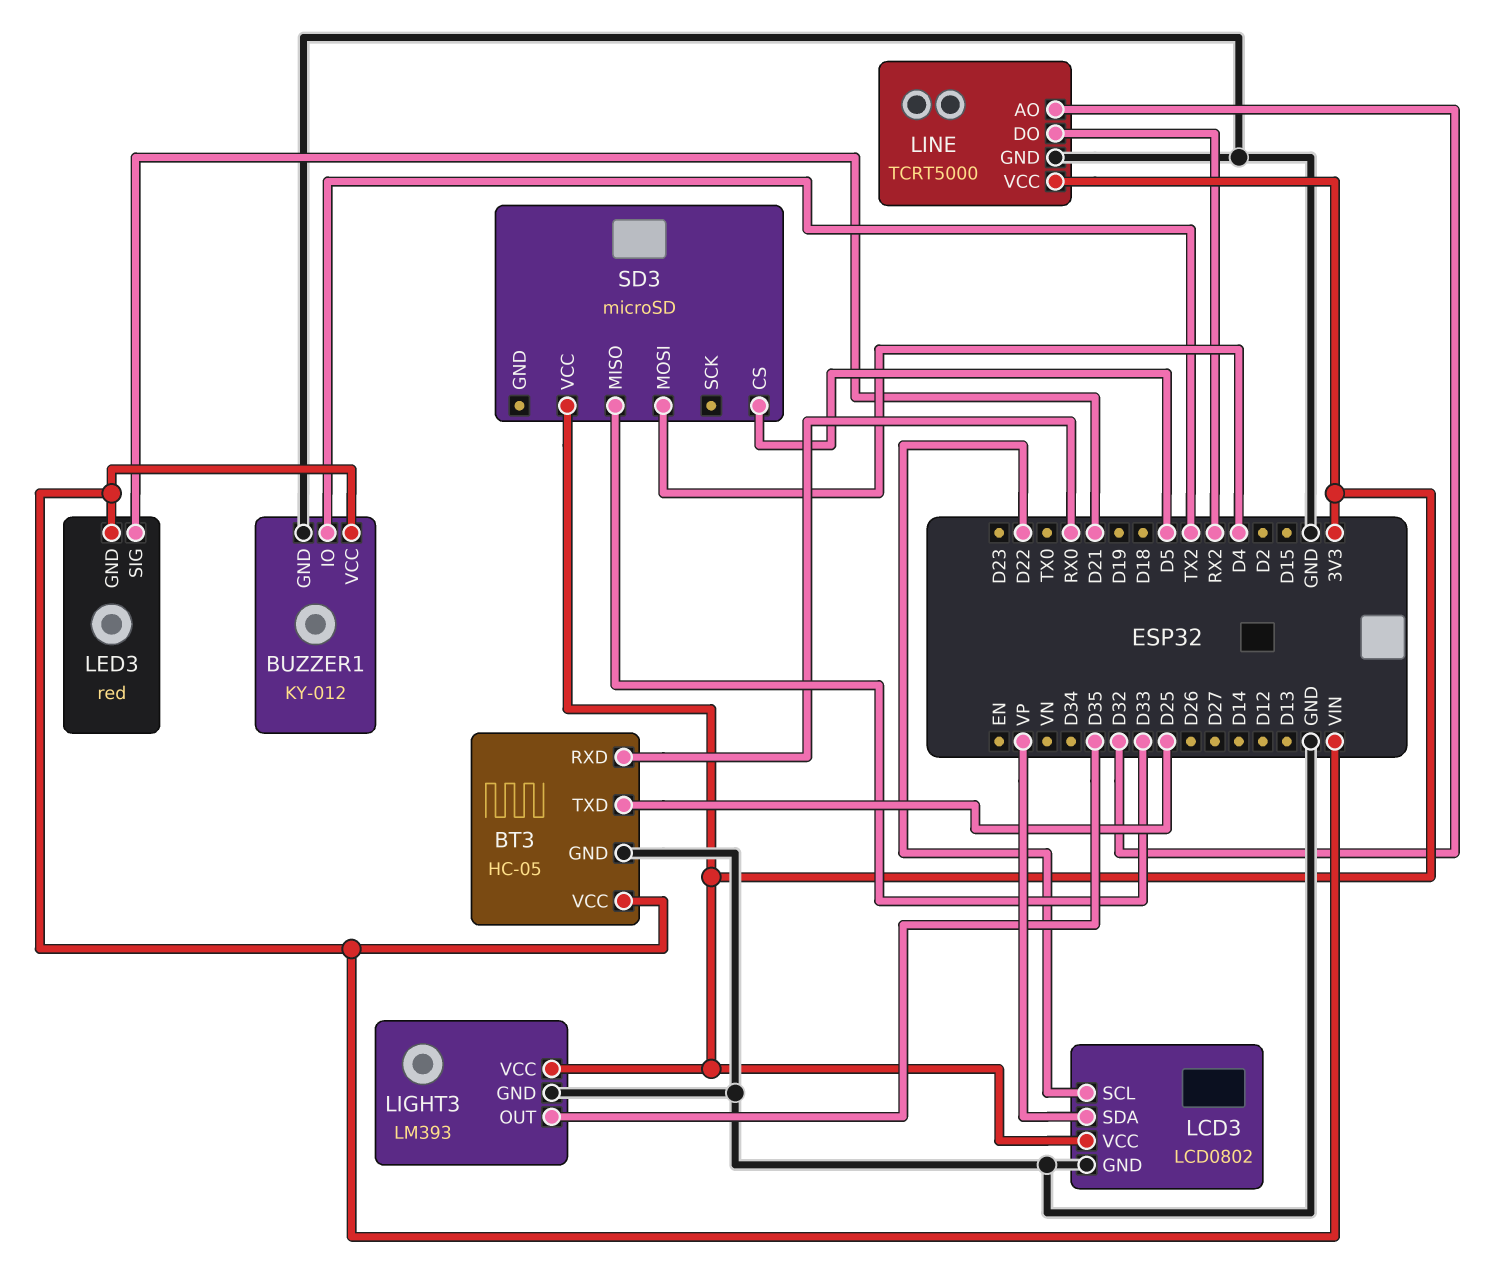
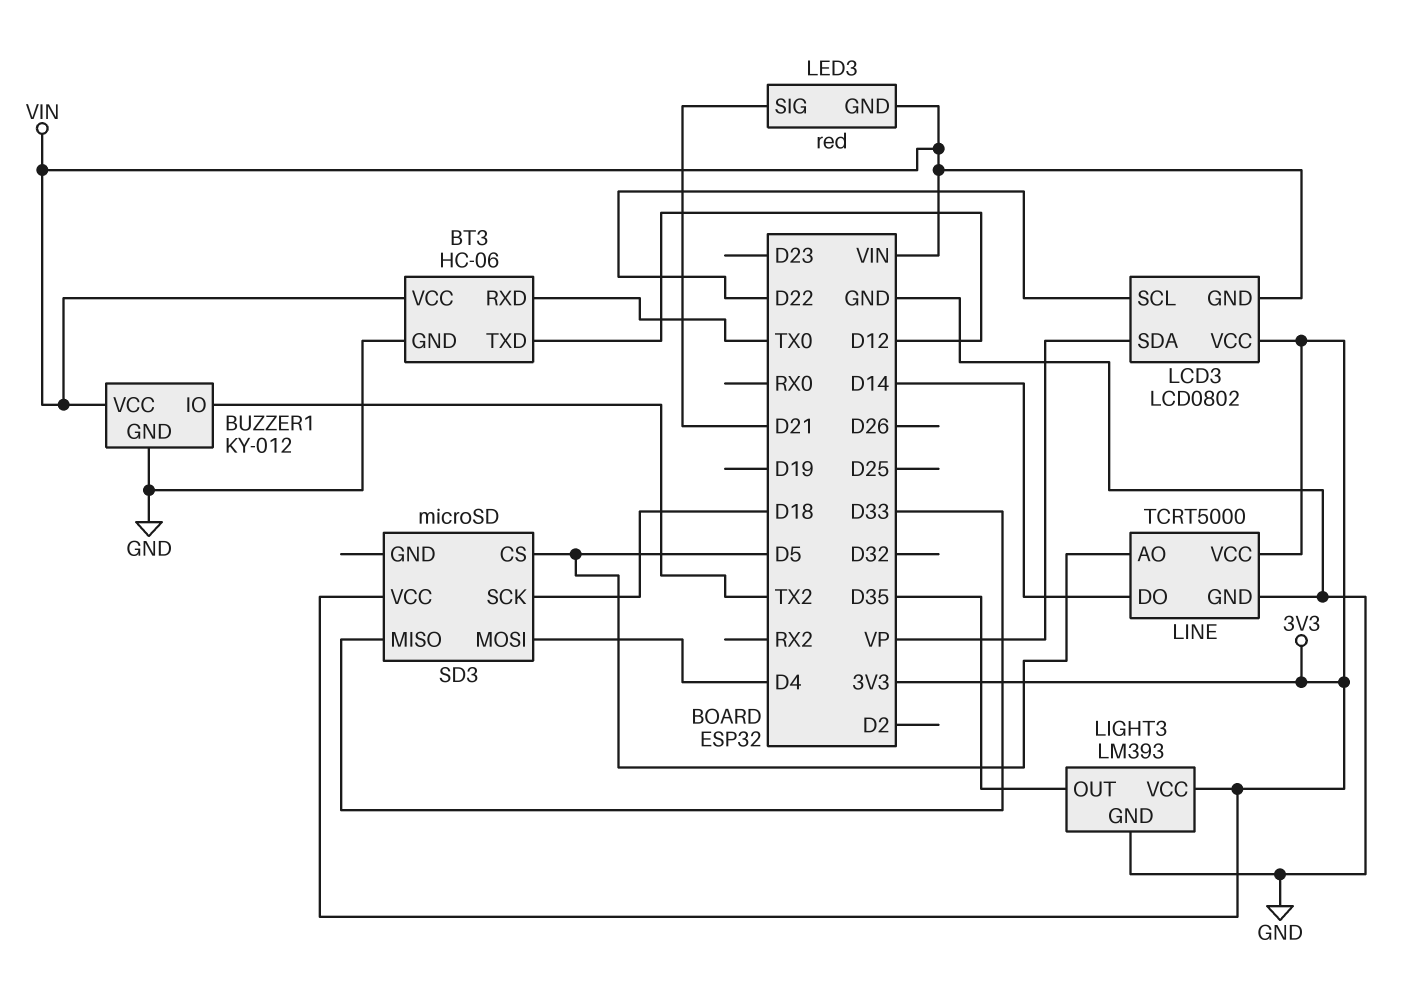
BT3: HC-05 -> HC-06
BT3 pin RXD: RX0 -> TX0
BT3 pin TXD: D25 -> D12
LCD3 pin GND: GND -> VIN
LINE pin AO: D32 -> D5
LINE pin DO: RX2 -> D14
SD3 pin SCK: none -> D18

